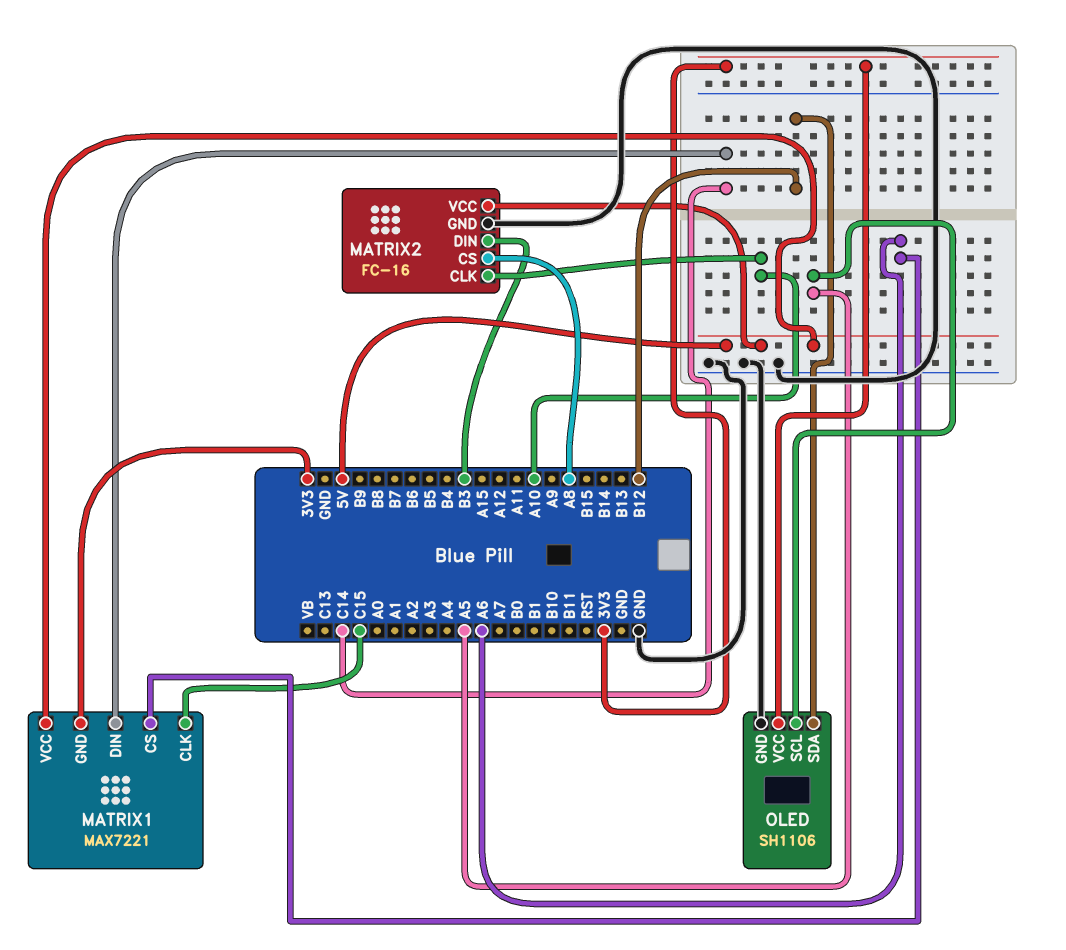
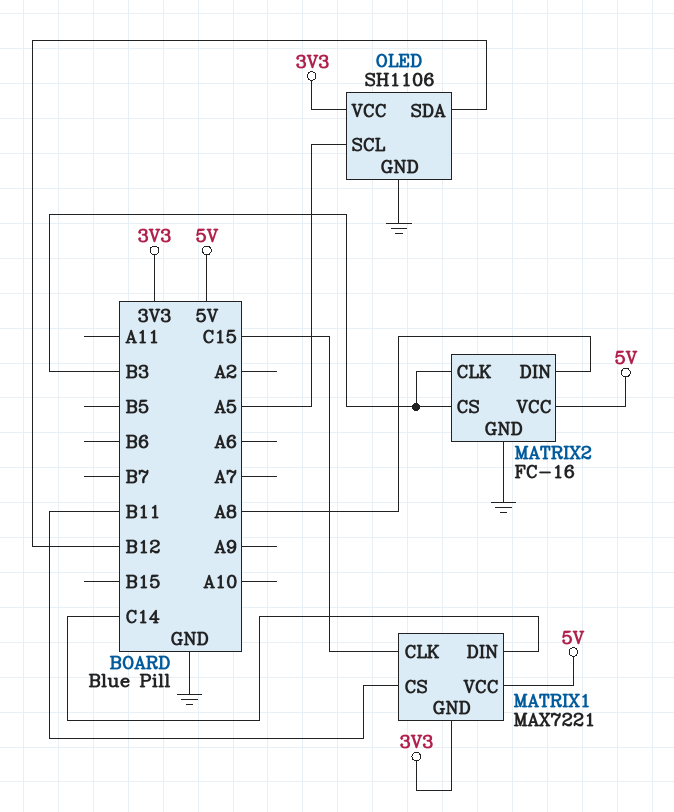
MATRIX1 pin CS: A6 -> B11
MATRIX2 pin CLK: A10 -> B3
MATRIX2 pin CS: A8 -> B3
MATRIX2 pin DIN: B3 -> A8

